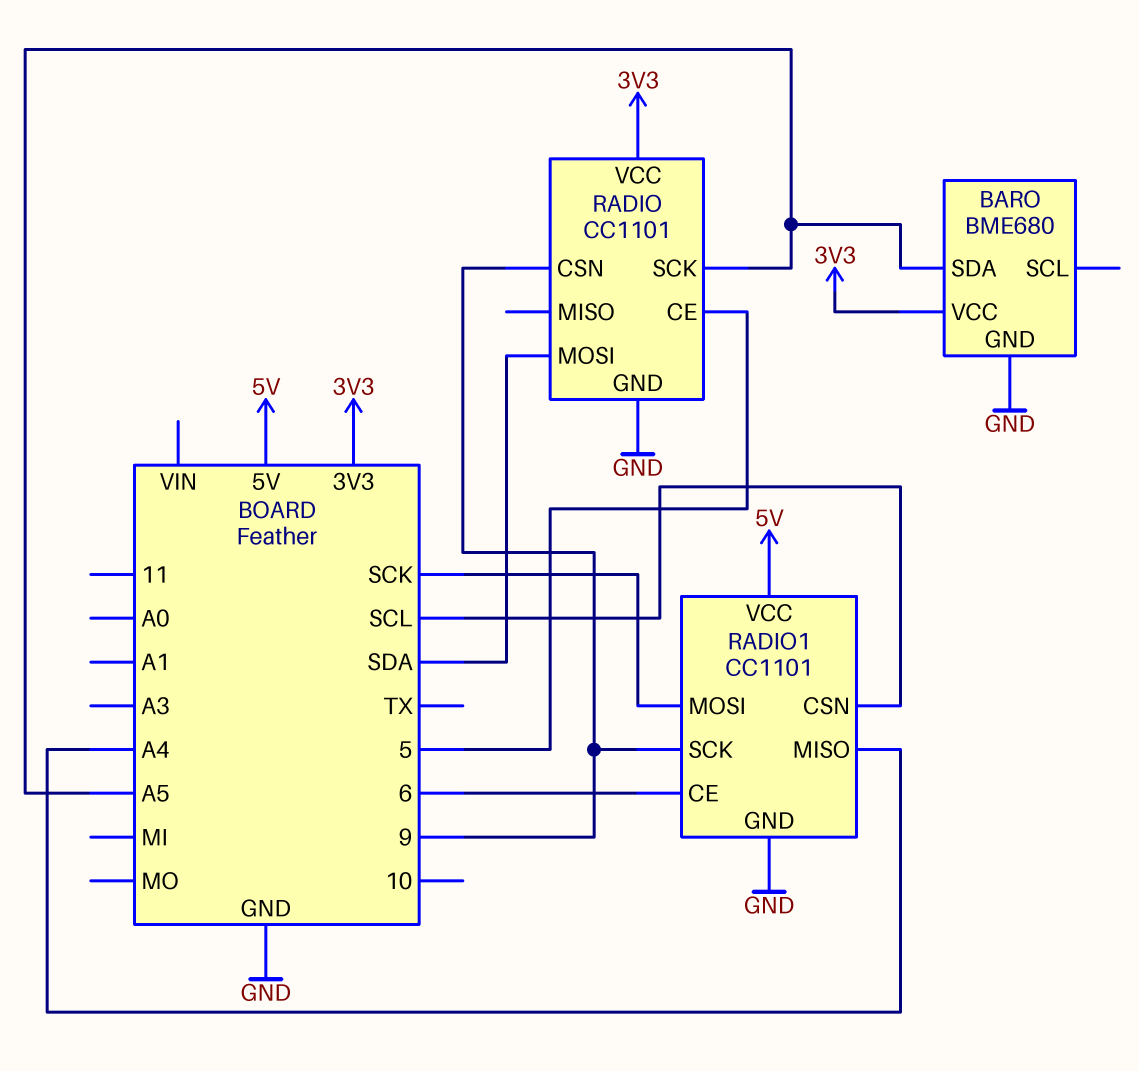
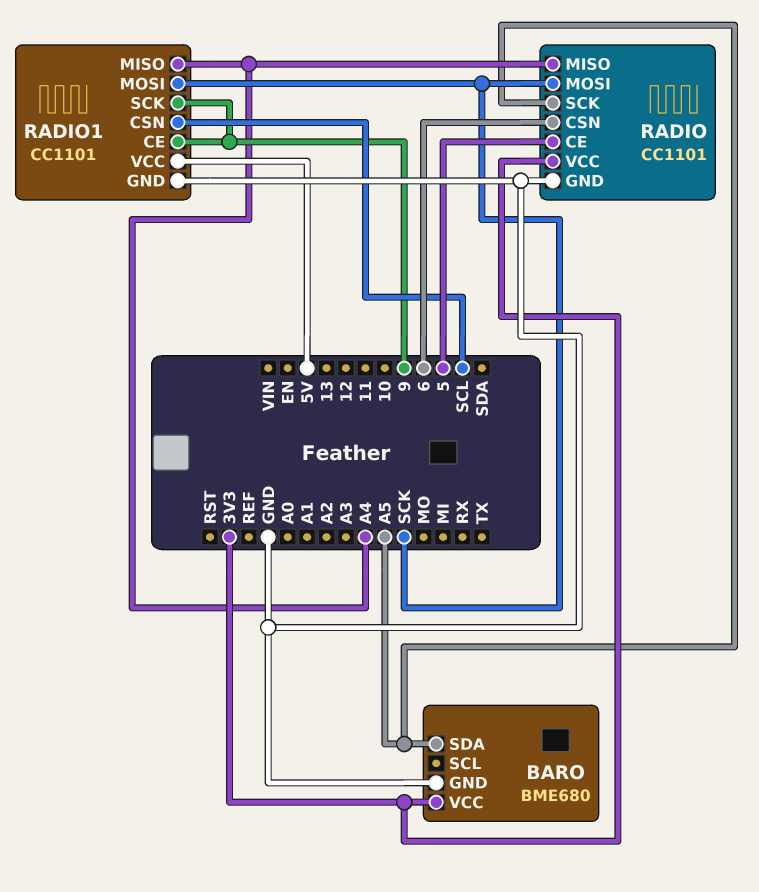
RADIO pin CSN: 9 -> 6
RADIO pin MISO: none -> A4
RADIO pin MOSI: SDA -> SCK
RADIO1 pin CE: 6 -> 9

